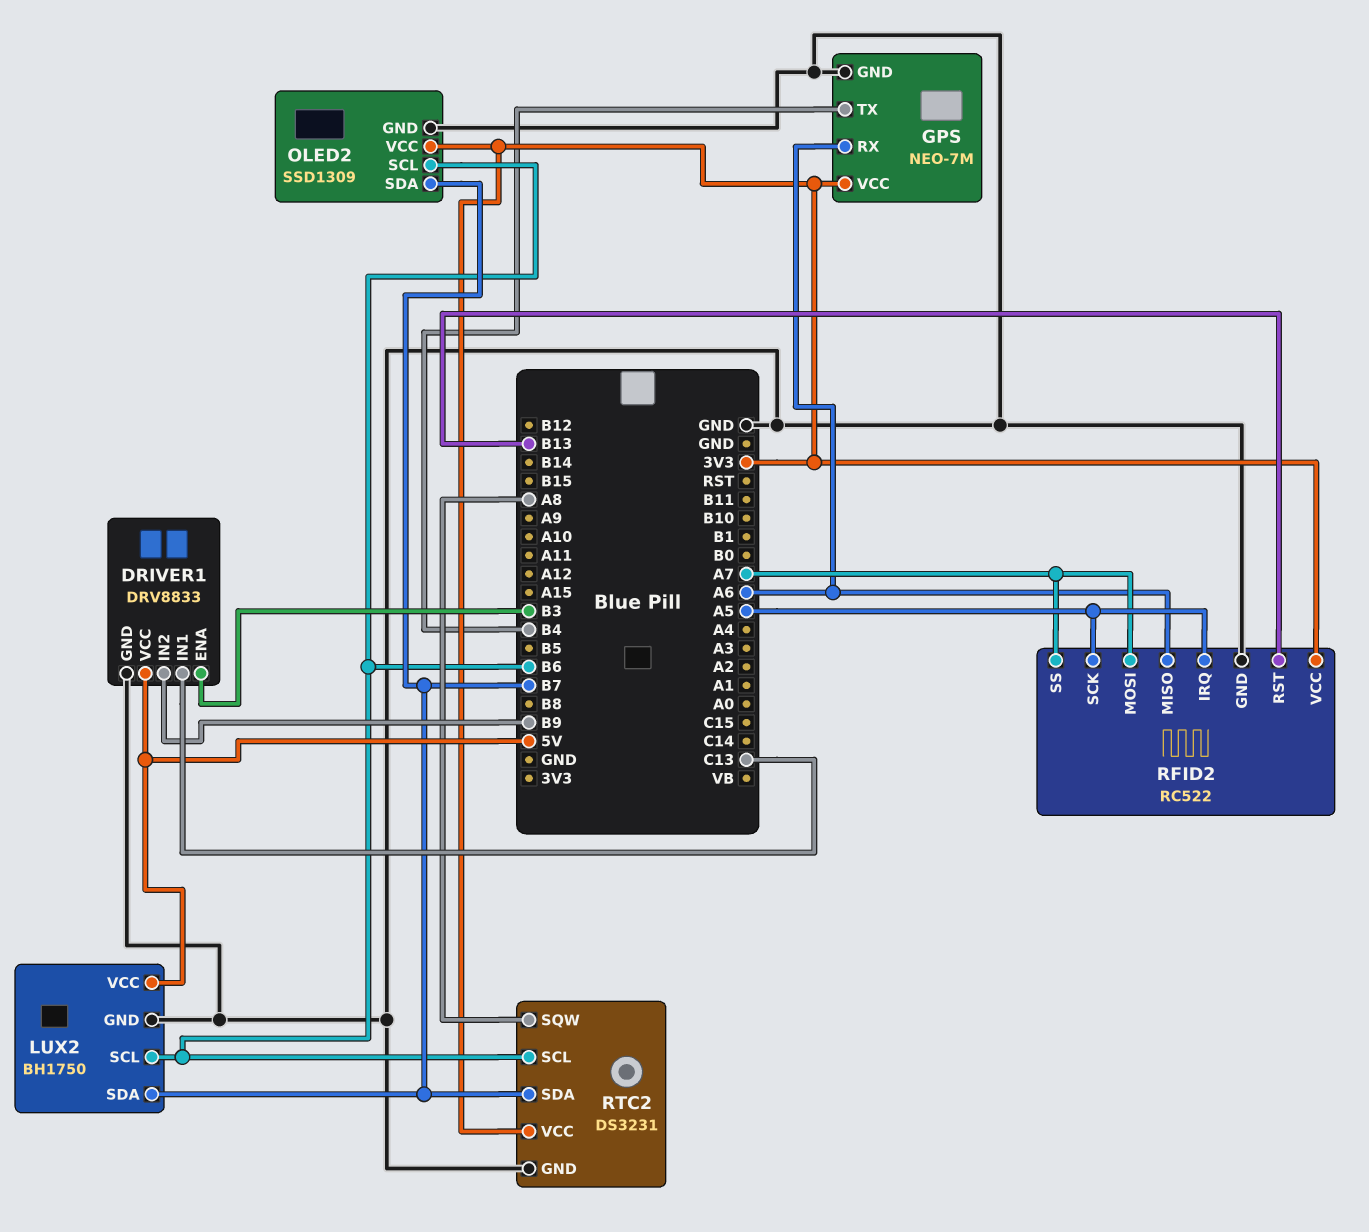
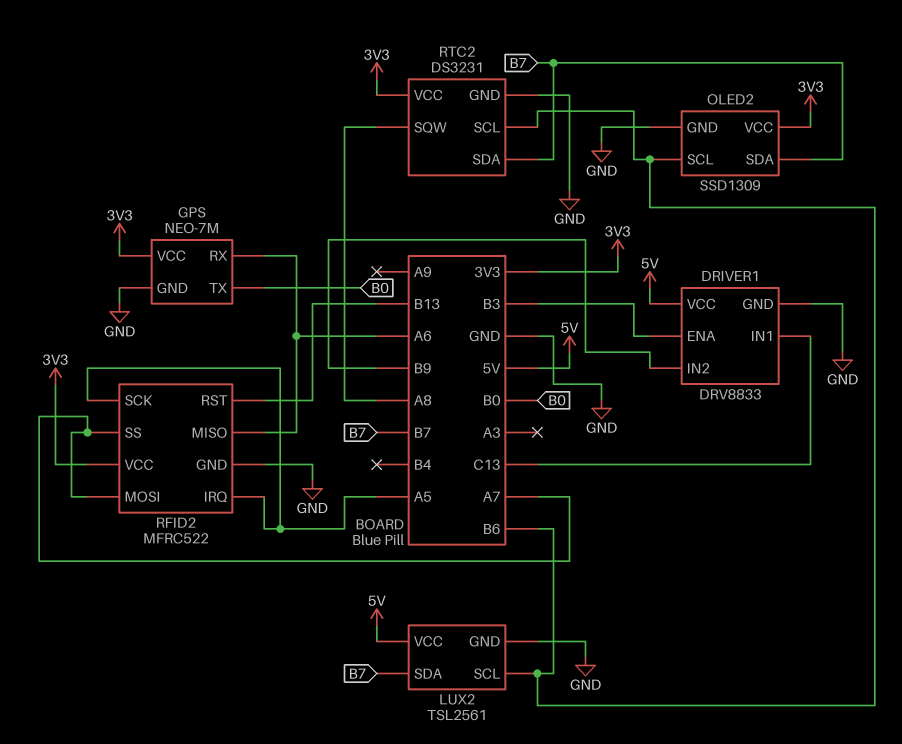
GPS pin TX: B4 -> B0
LUX2: BH1750 -> TSL2561
RFID2: RC522 -> MFRC522

